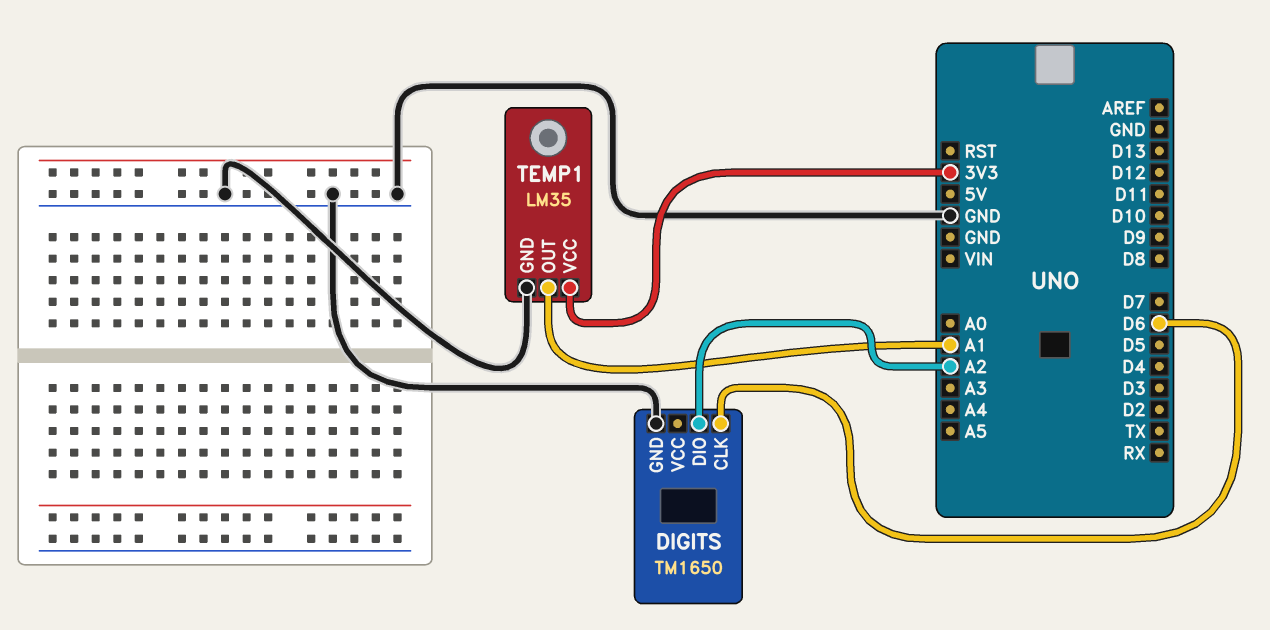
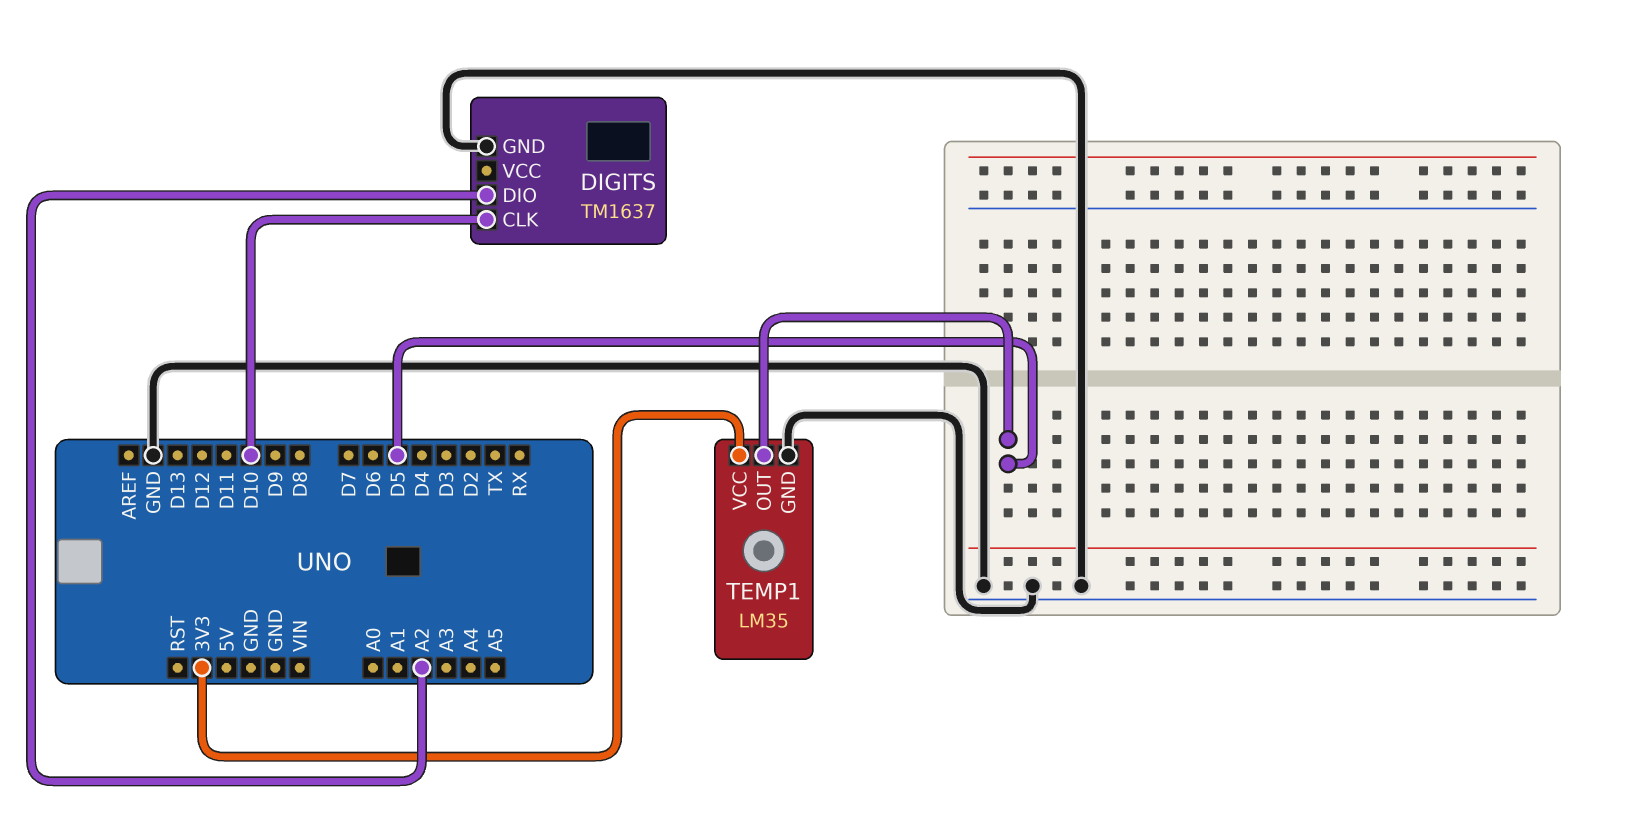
DIGITS: TM1650 -> TM1637
DIGITS pin CLK: D6 -> D10
TEMP1 pin OUT: A1 -> D5

